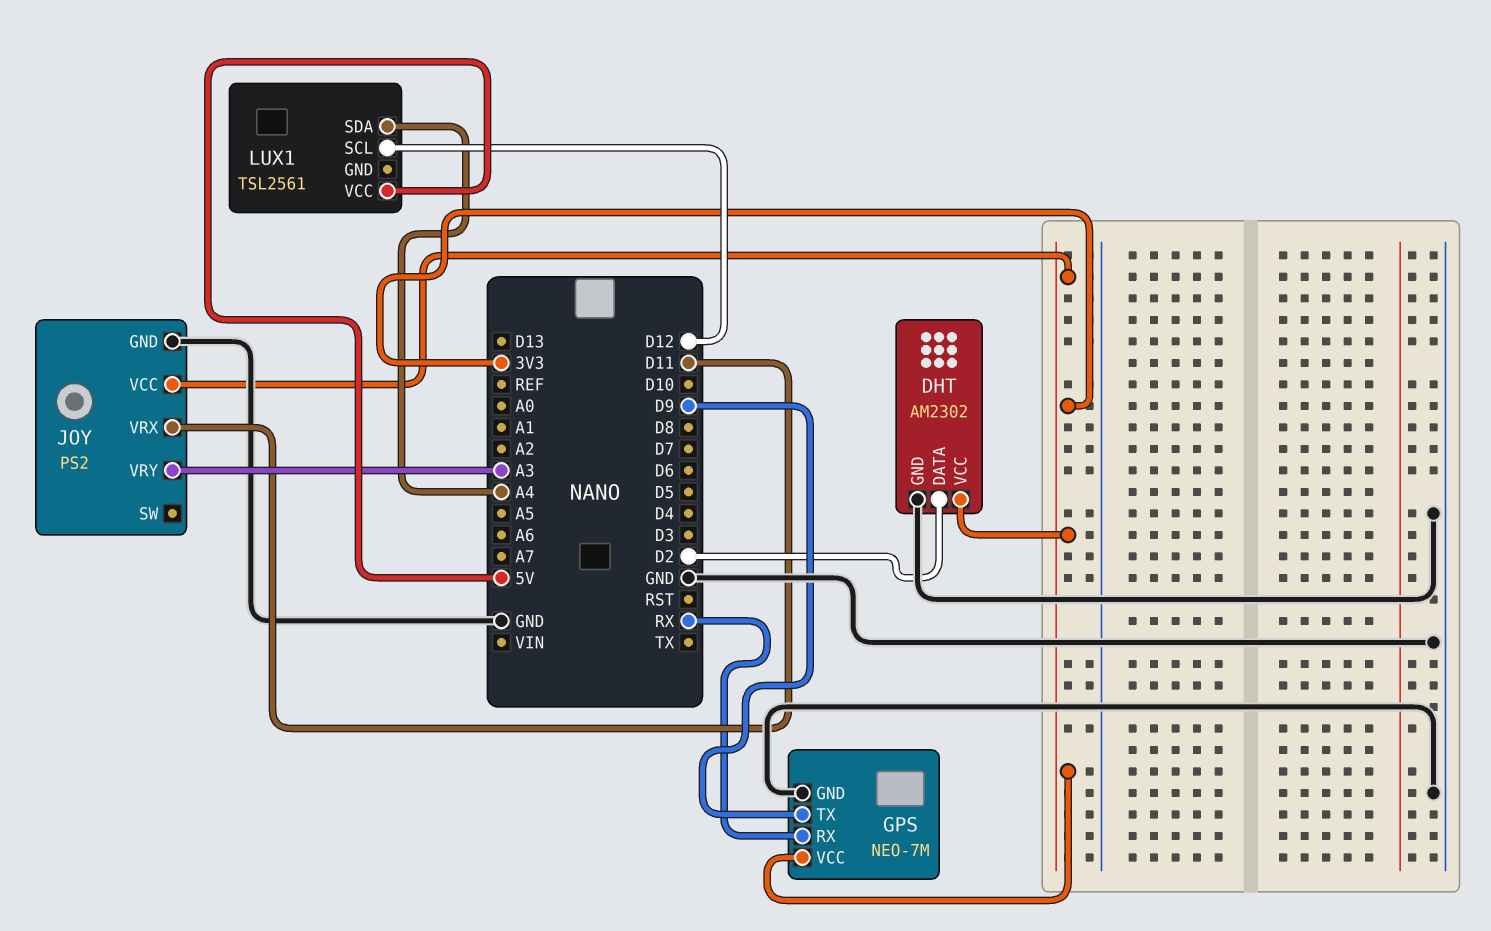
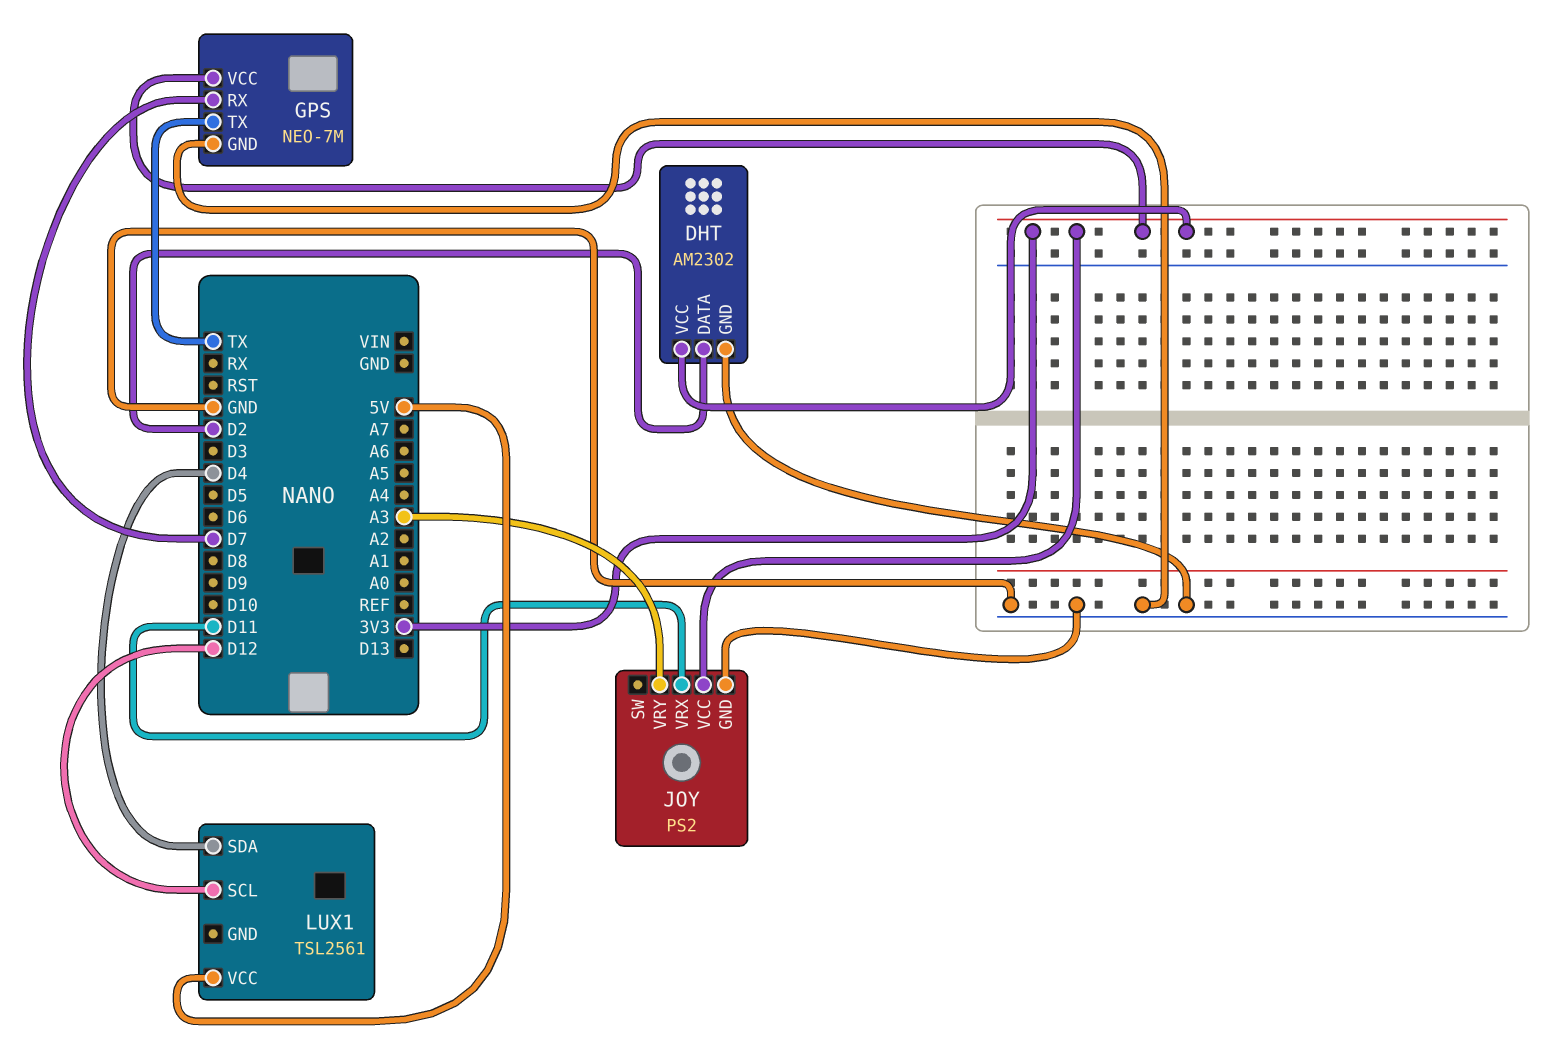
GPS pin RX: RX -> D7
GPS pin TX: D9 -> TX
LUX1 pin SDA: A4 -> D4

